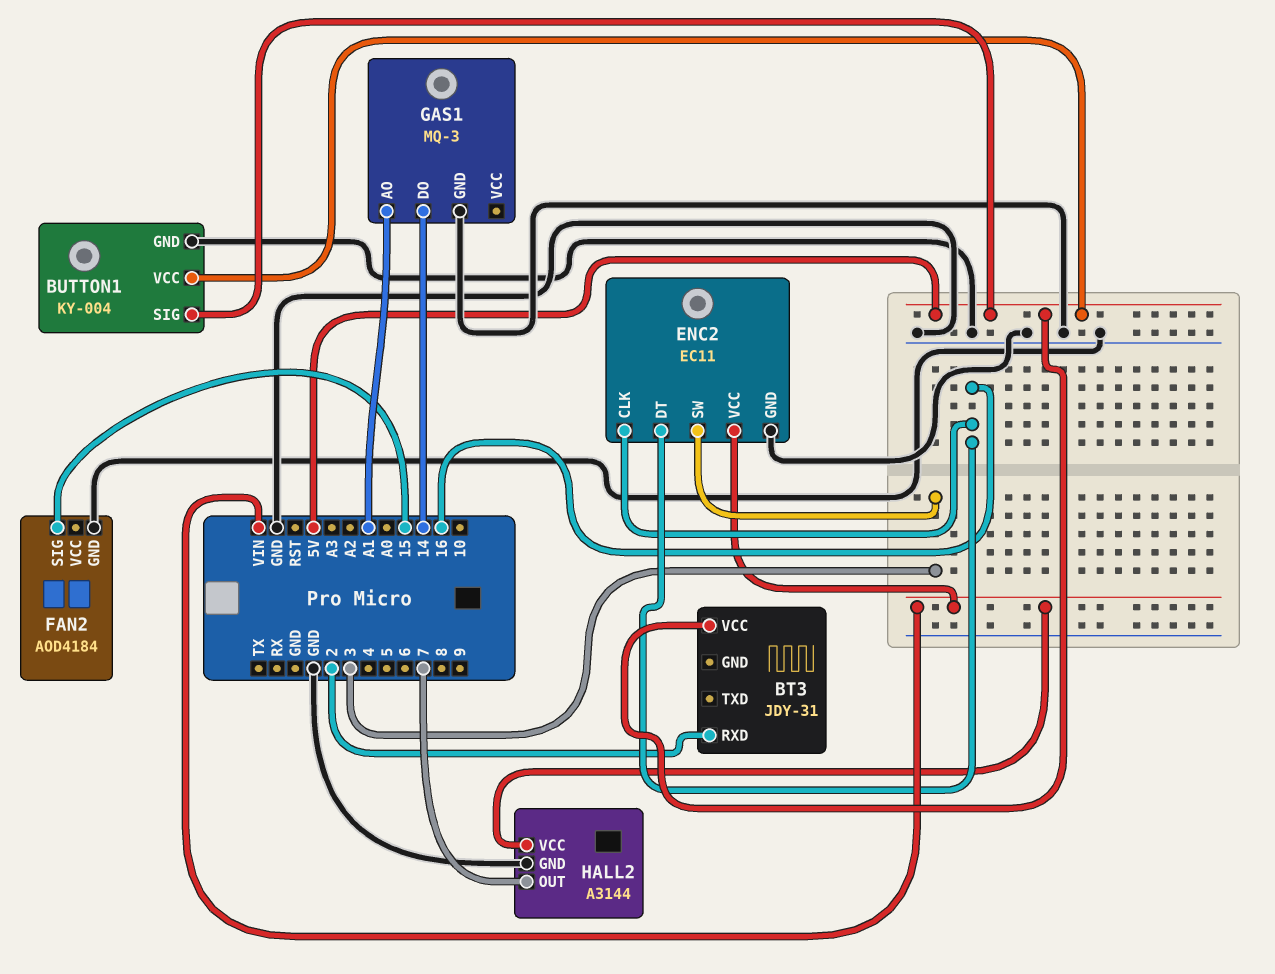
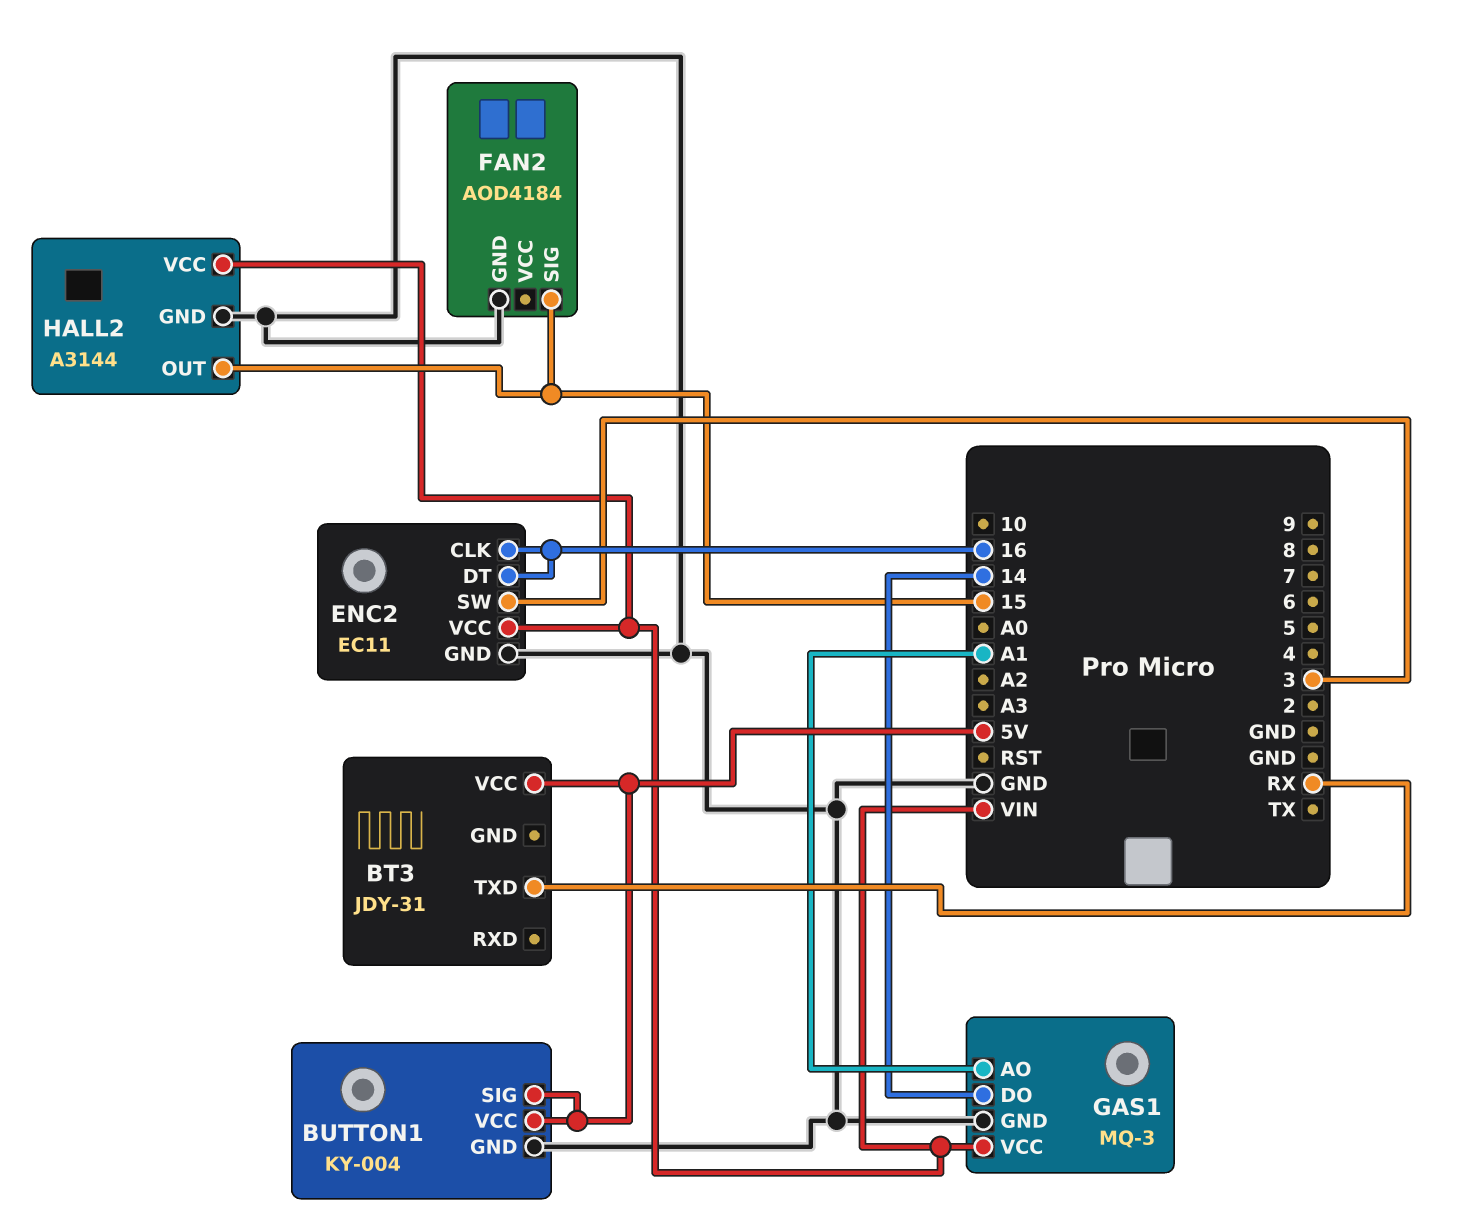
BT3 pin RXD: 2 -> none
BT3 pin TXD: none -> RX
GAS1 pin VCC: none -> VIN
HALL2 pin OUT: 7 -> 15

